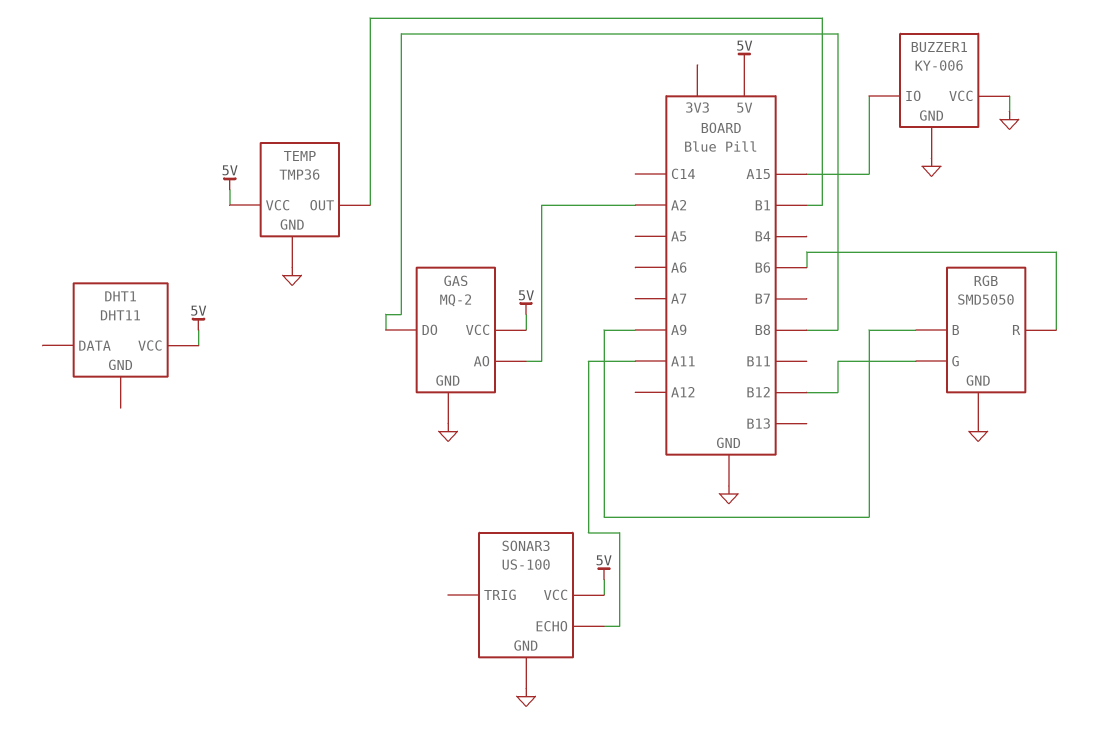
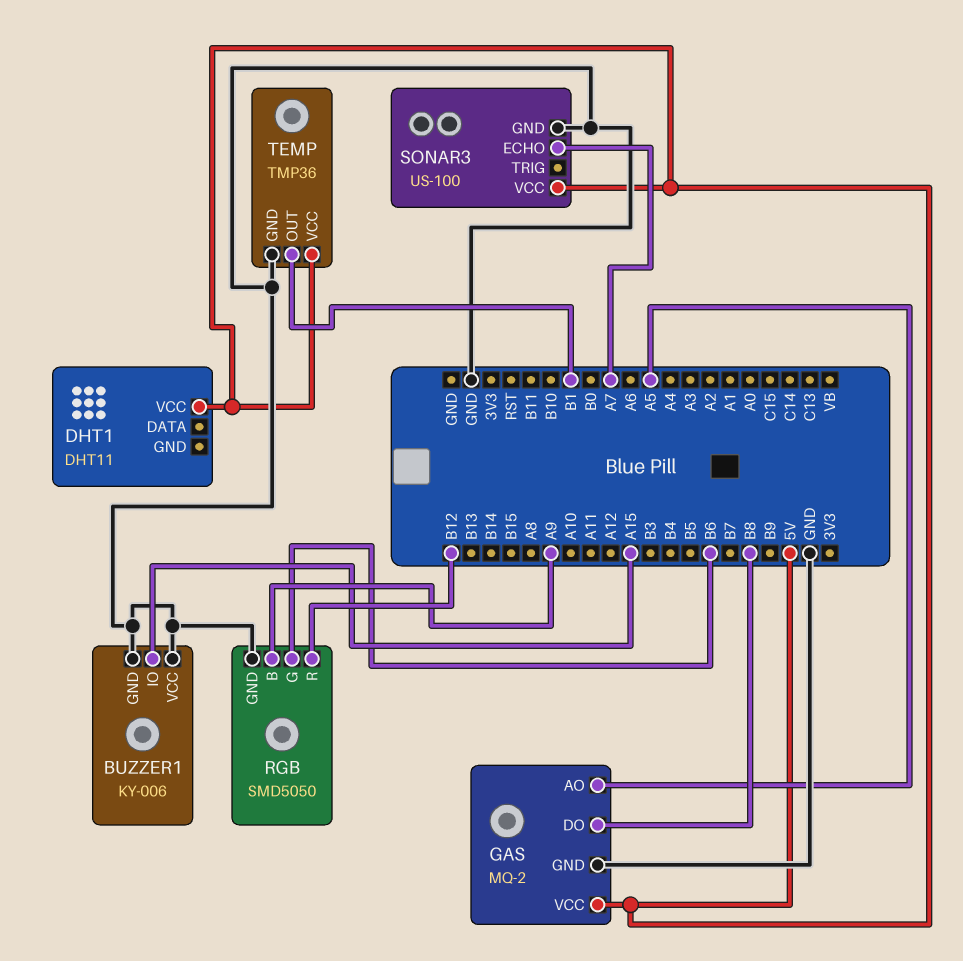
GAS pin AO: A2 -> A5
RGB pin G: B12 -> B6
RGB pin R: B6 -> B12
SONAR3 pin ECHO: A11 -> A7

